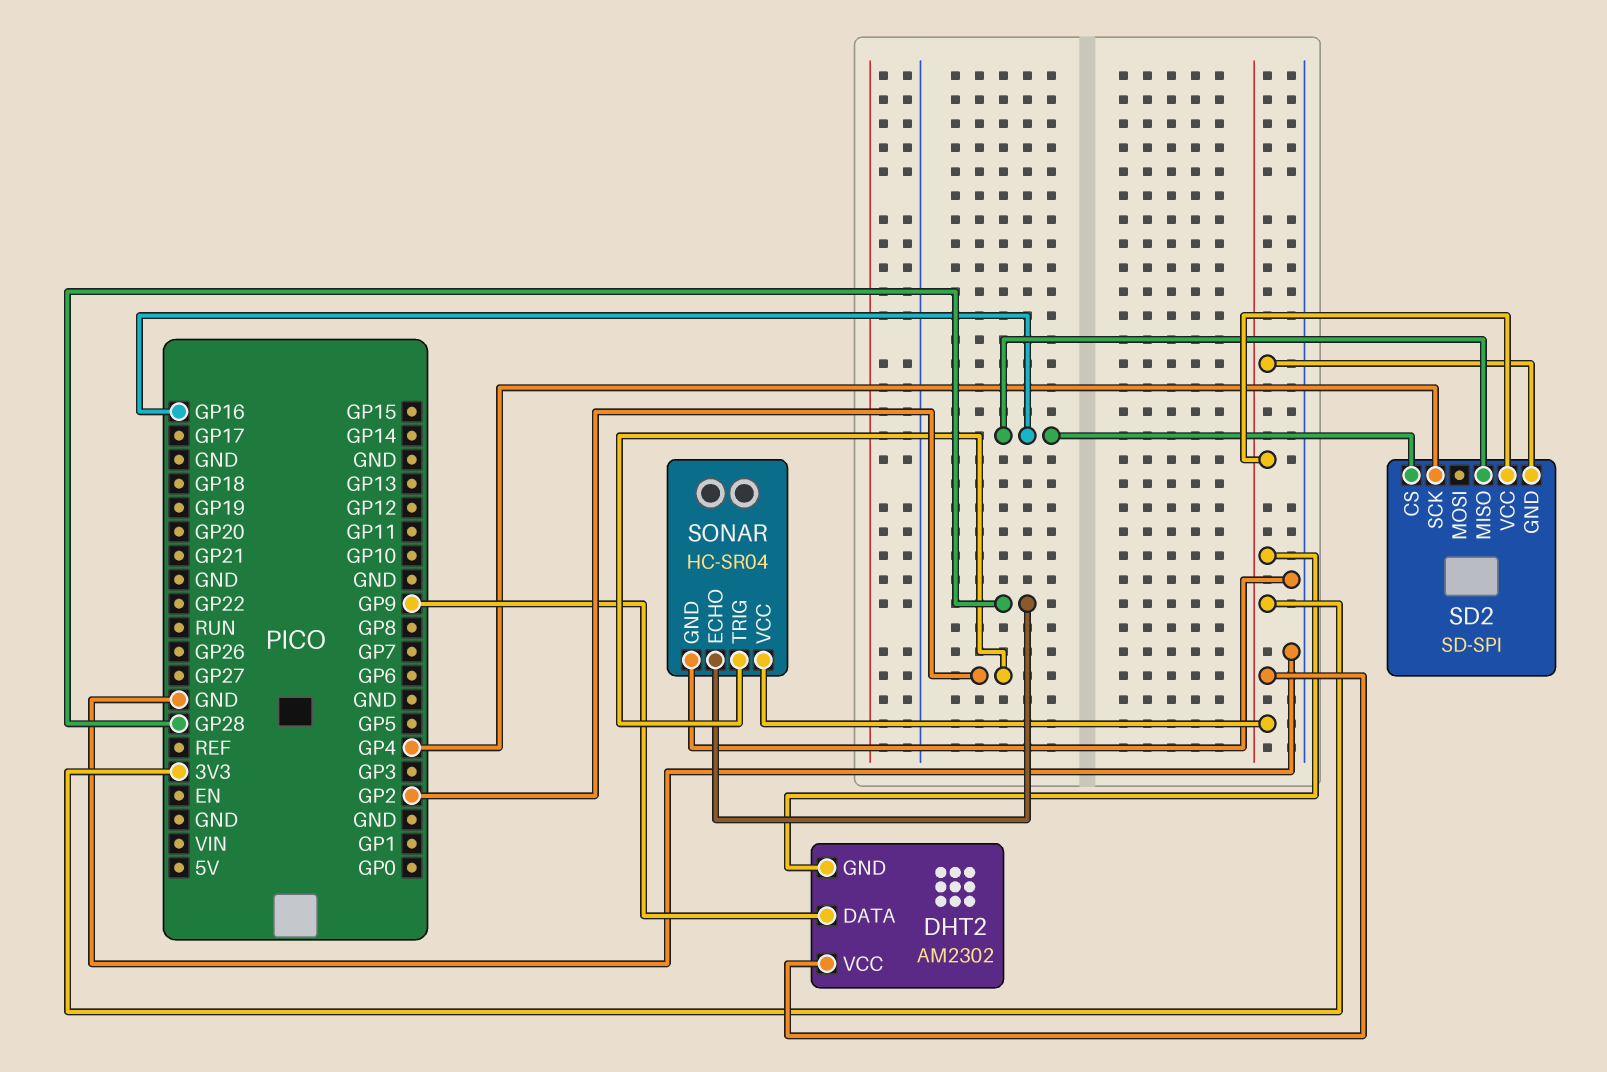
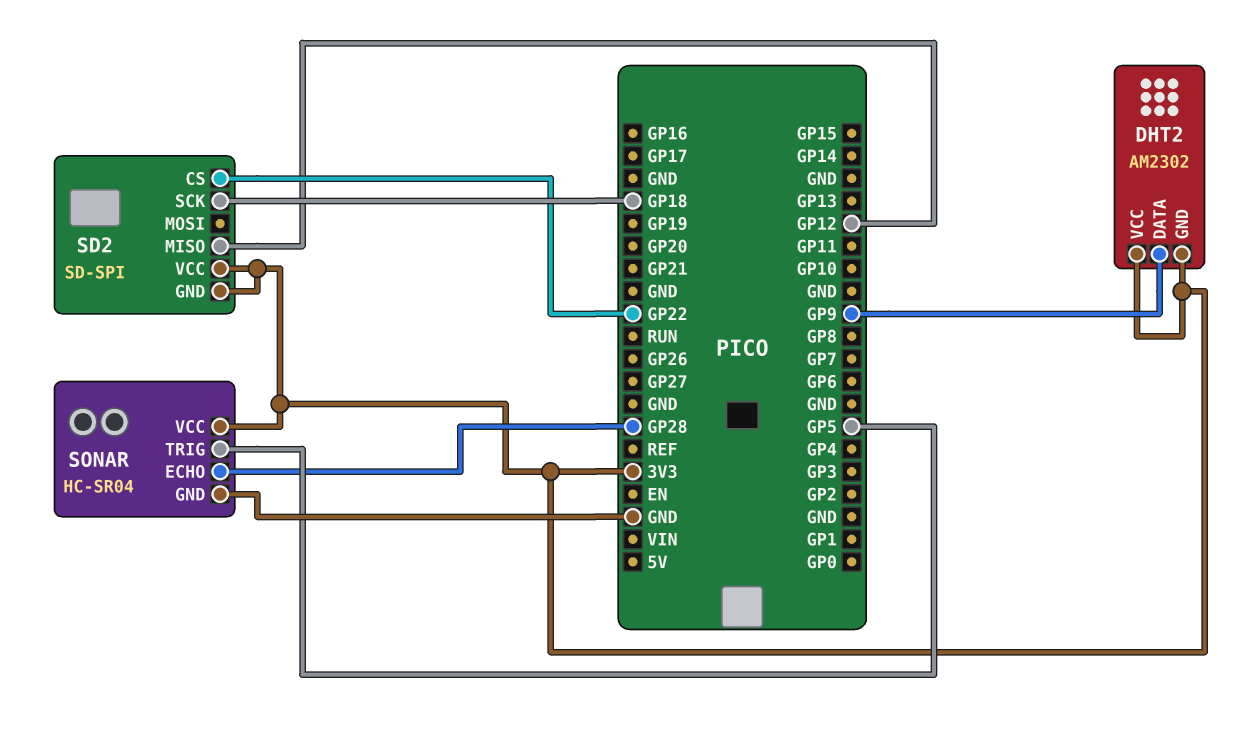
SD2 pin CS: GP16 -> GP22
SD2 pin MISO: GP16 -> GP12
SD2 pin SCK: GP4 -> GP18
SONAR pin TRIG: GP2 -> GP5

